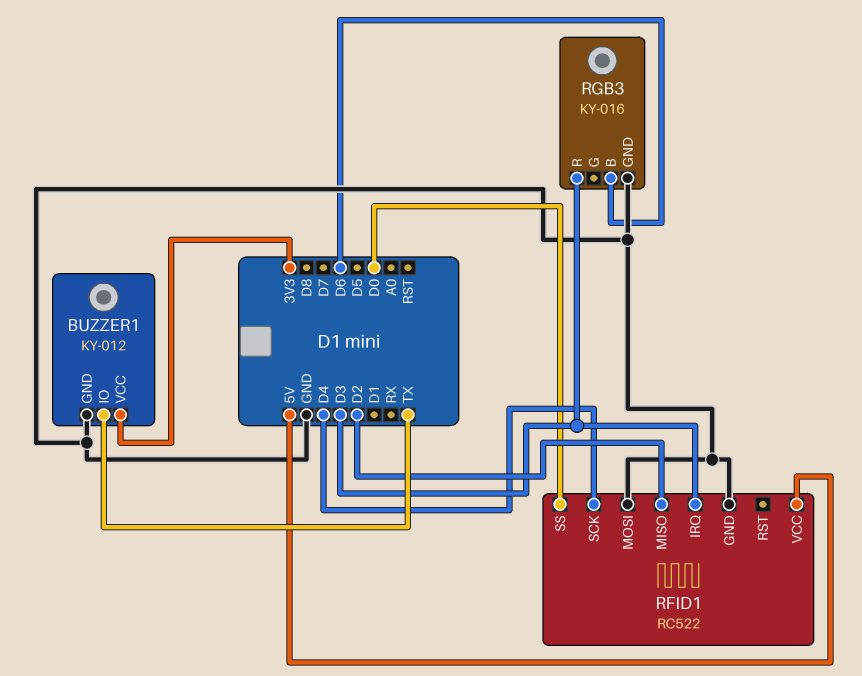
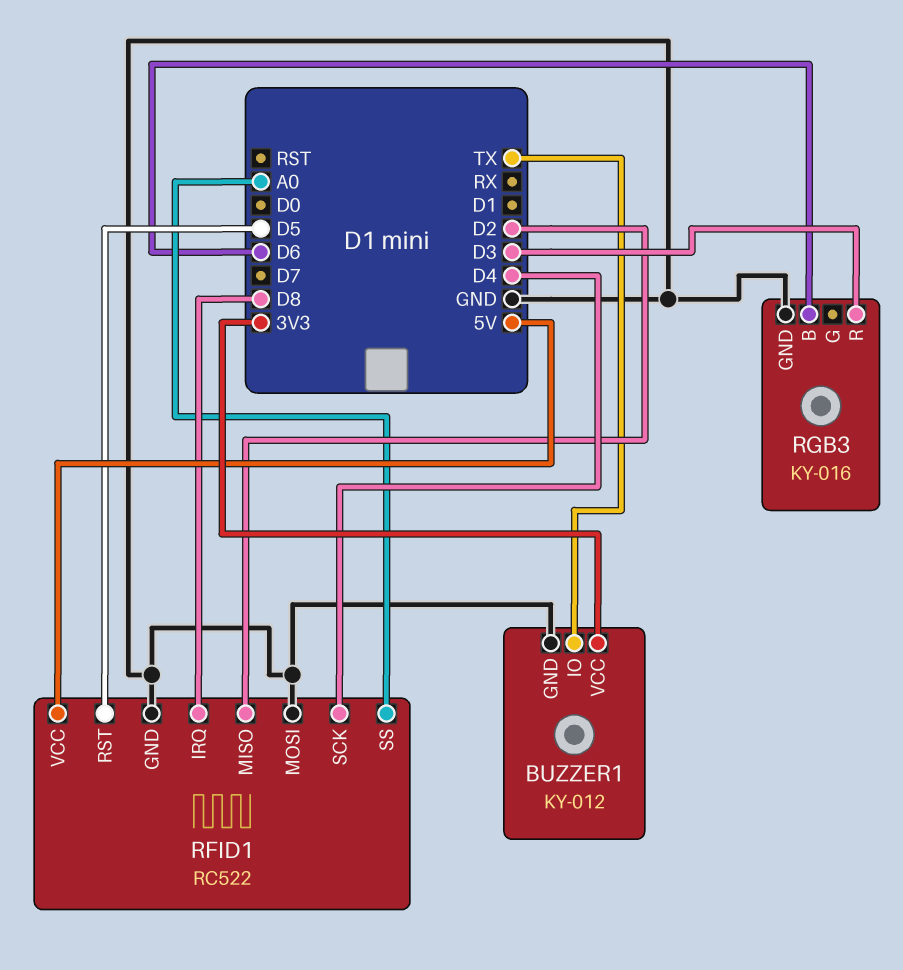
RFID1 pin IRQ: D3 -> D8
RFID1 pin RST: none -> D5
RFID1 pin SS: D0 -> A0

